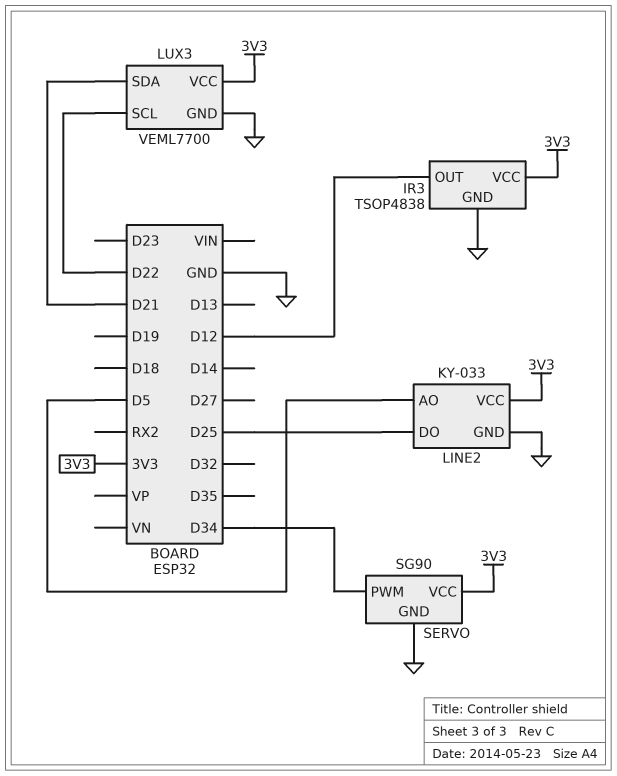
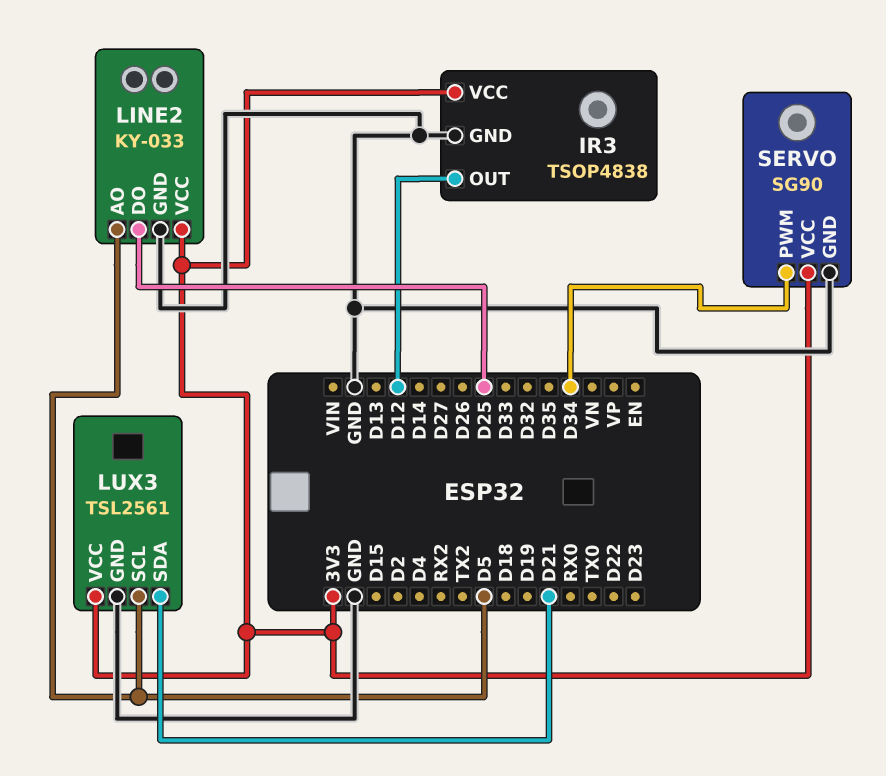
LUX3: VEML7700 -> TSL2561
LUX3 pin SCL: D22 -> D5

